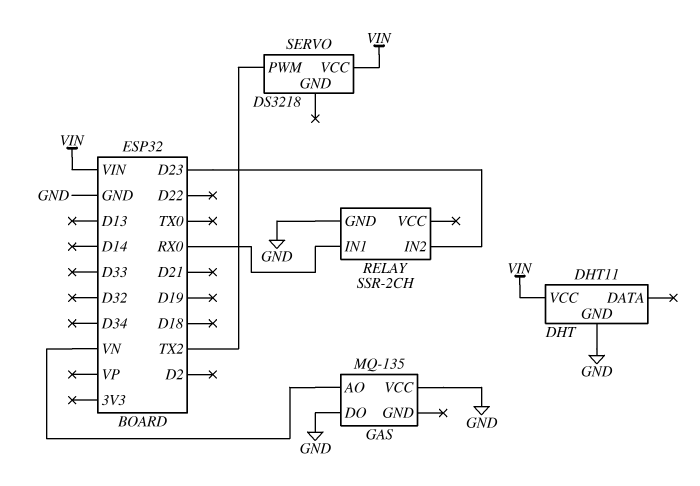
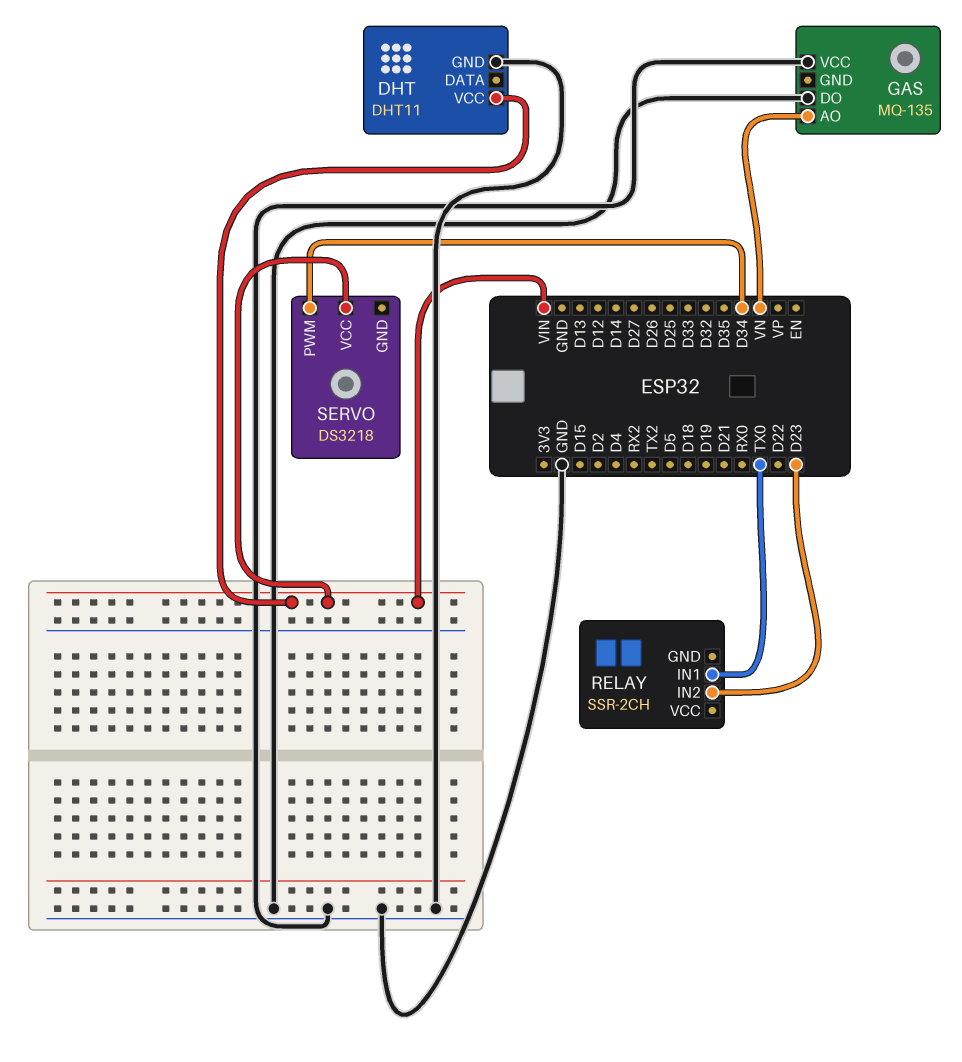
RELAY pin GND: GND -> none
RELAY pin IN1: RX0 -> TX0
SERVO pin PWM: TX2 -> D34

